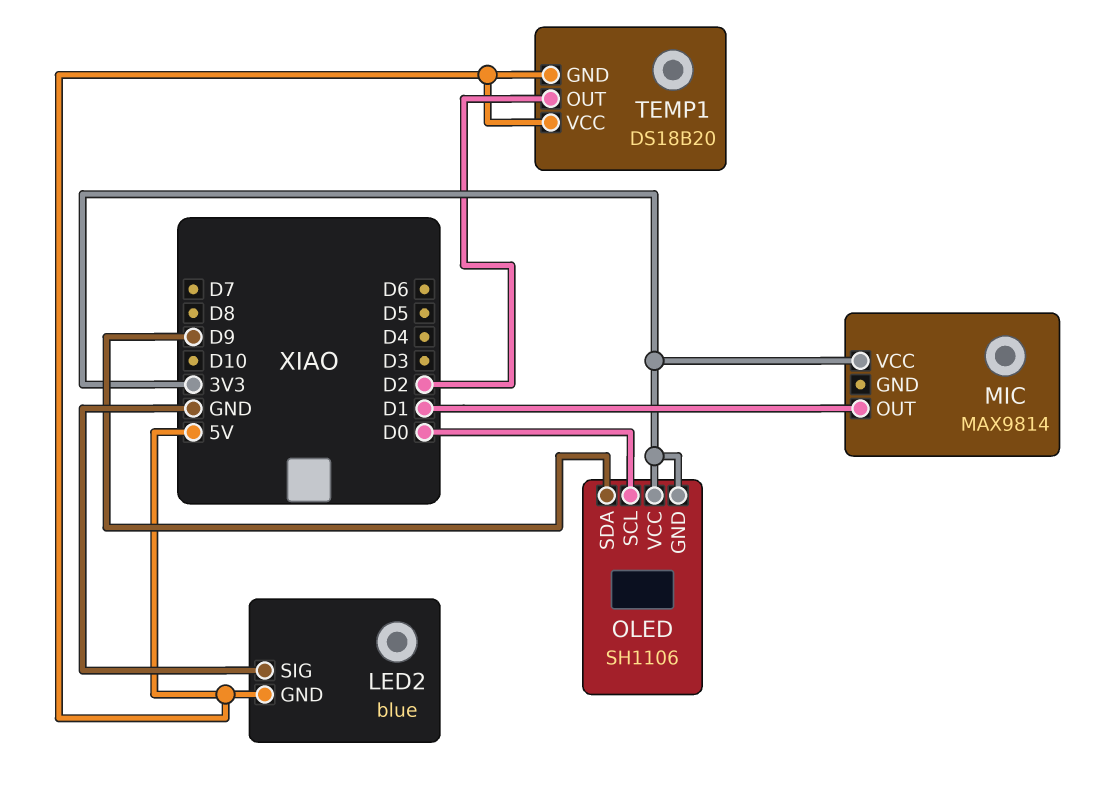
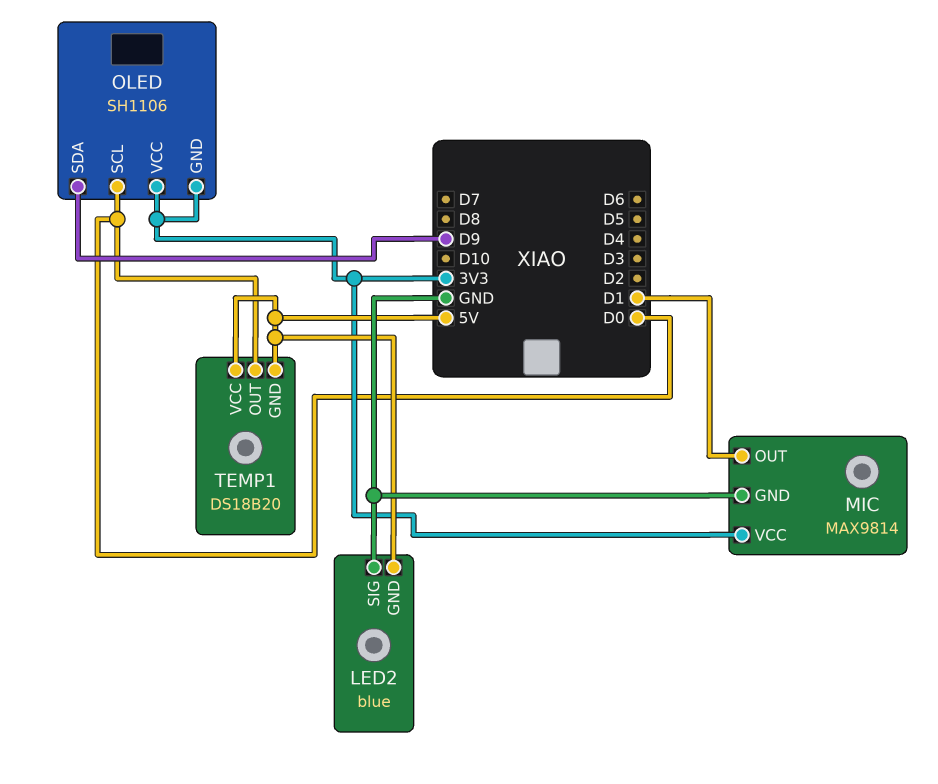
MIC pin GND: none -> GND
TEMP1 pin OUT: D2 -> D0

